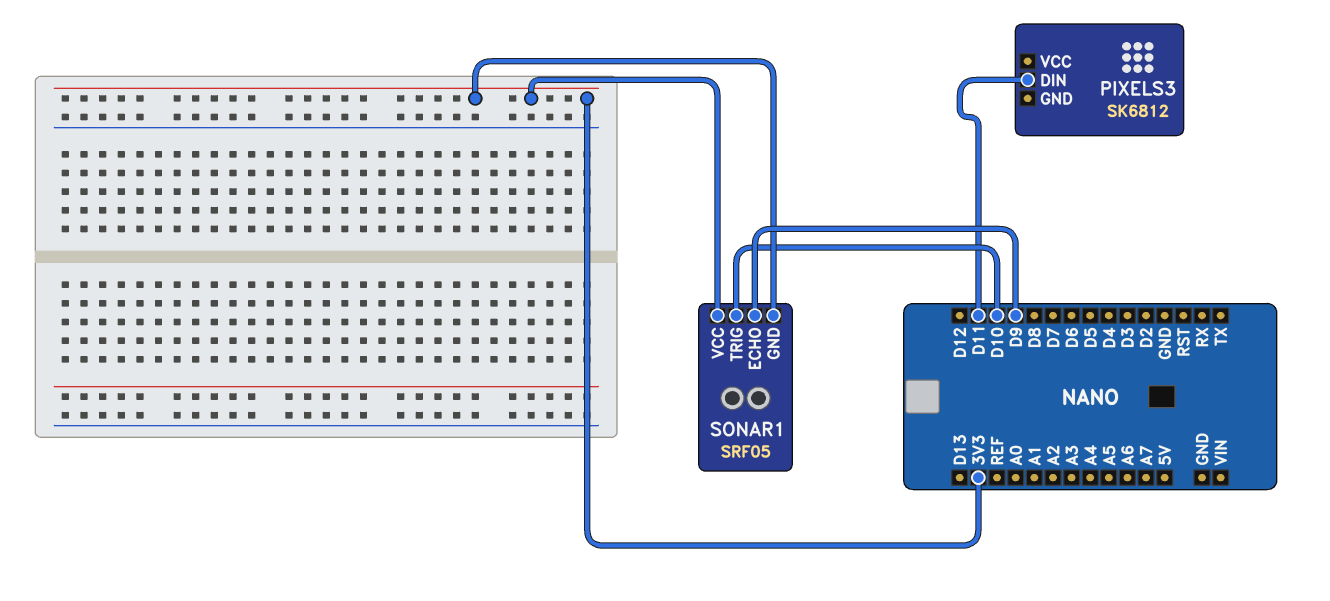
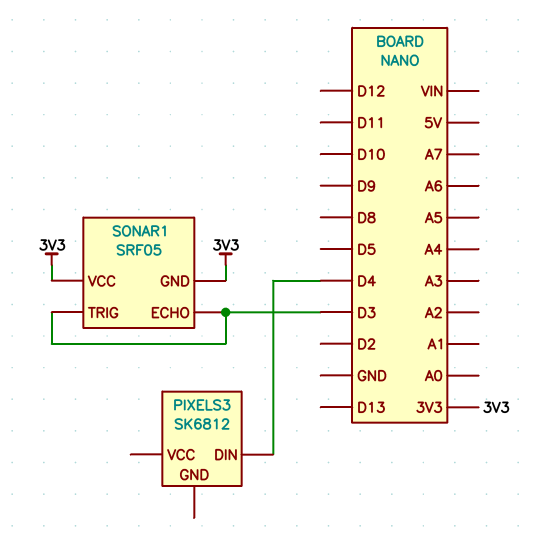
PIXELS3 pin DIN: D11 -> D4
SONAR1 pin ECHO: D9 -> D3
SONAR1 pin TRIG: D10 -> D3

